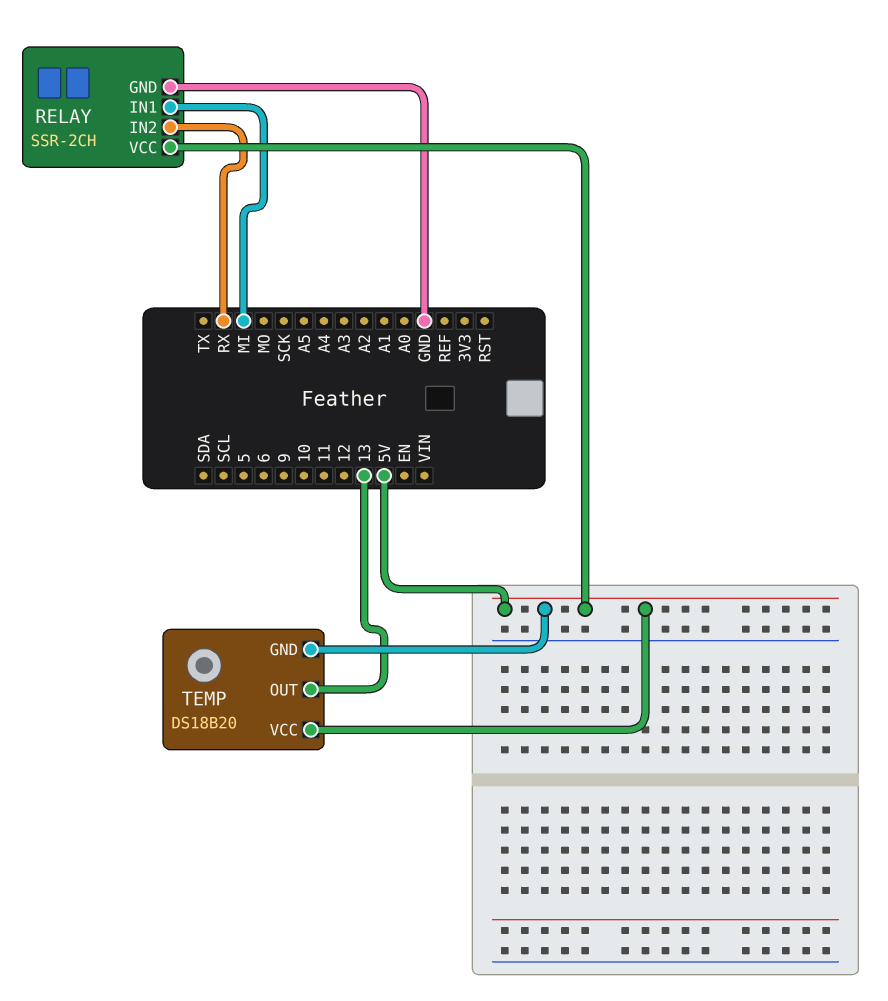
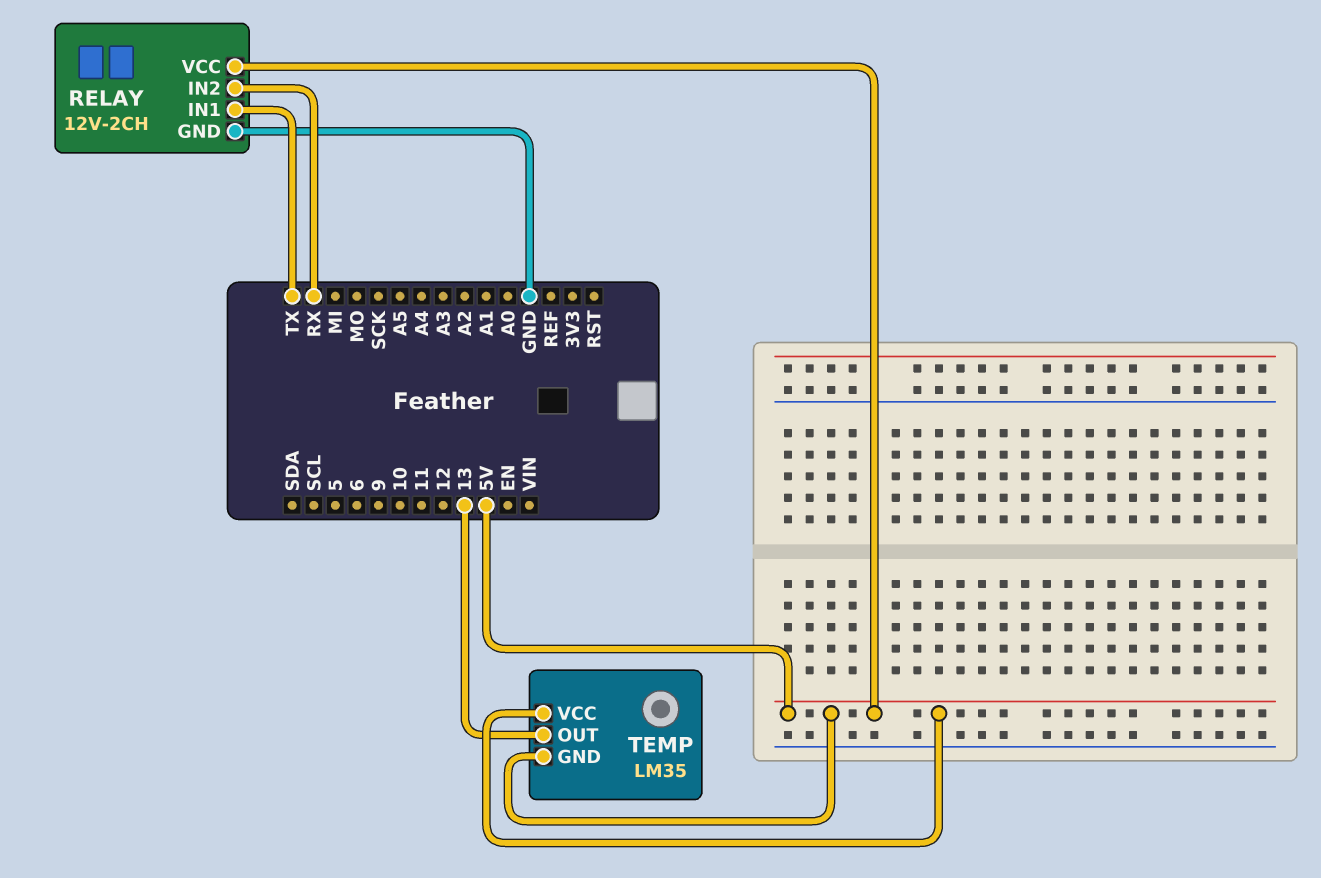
RELAY: SSR-2CH -> 12V-2CH
RELAY pin IN1: MI -> TX
TEMP: DS18B20 -> LM35

